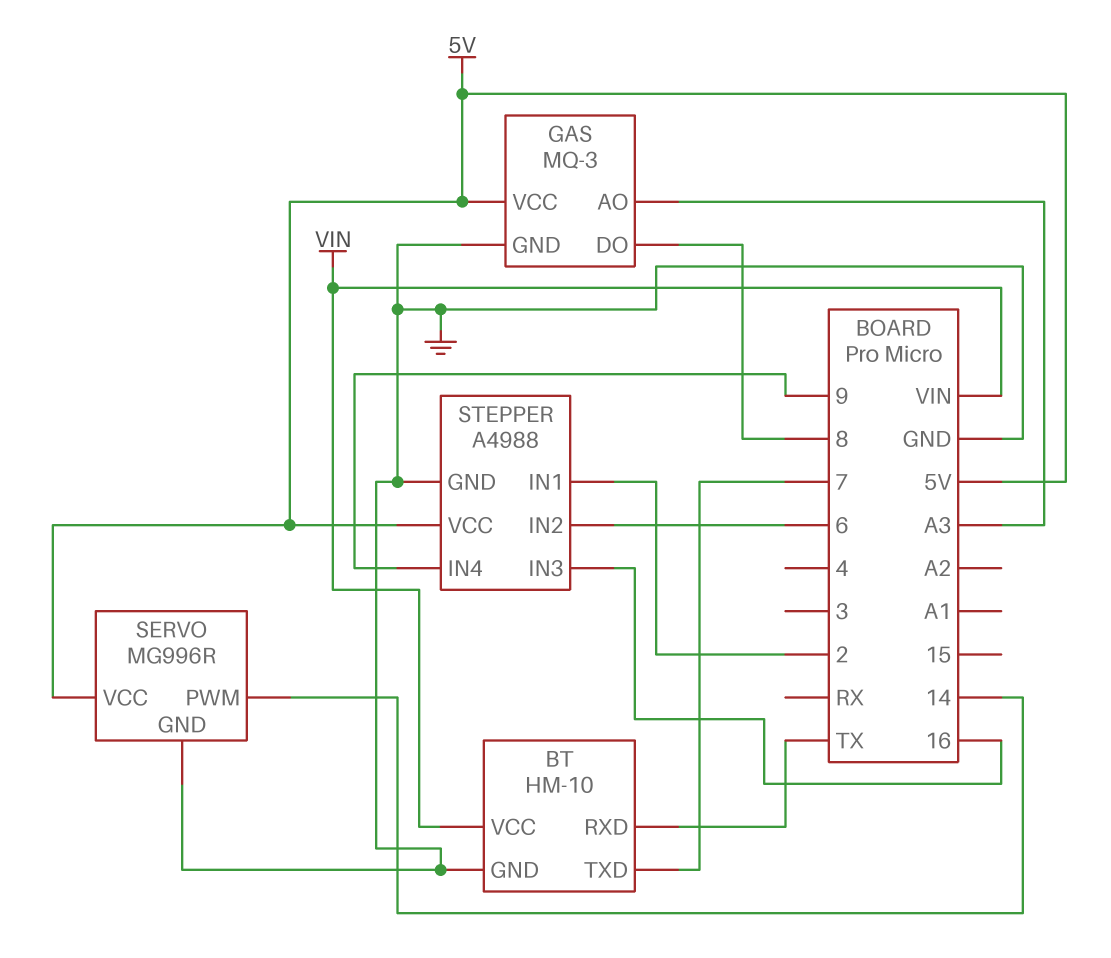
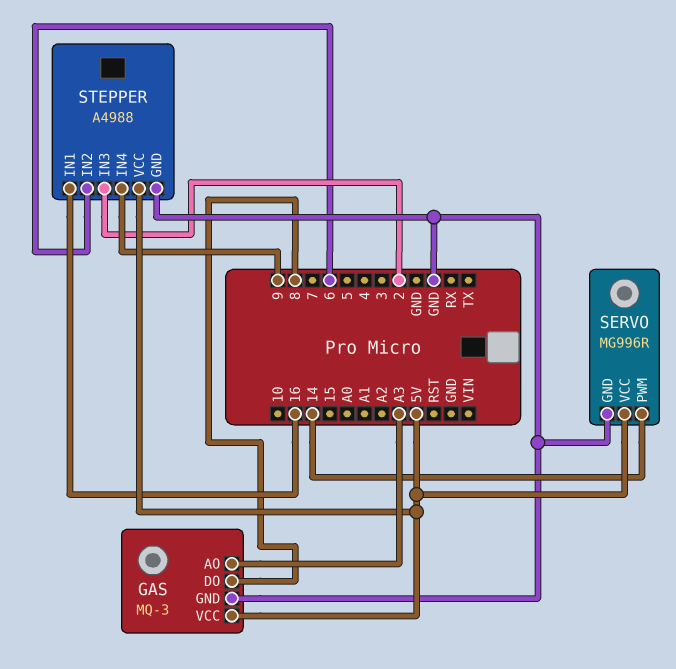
BT: HM-10 -> none
BT pin GND: GND -> none
BT pin RXD: TX -> none
BT pin TXD: 7 -> none
BT pin VCC: VIN -> none
STEPPER pin IN1: 2 -> 16
STEPPER pin IN3: 16 -> 2

